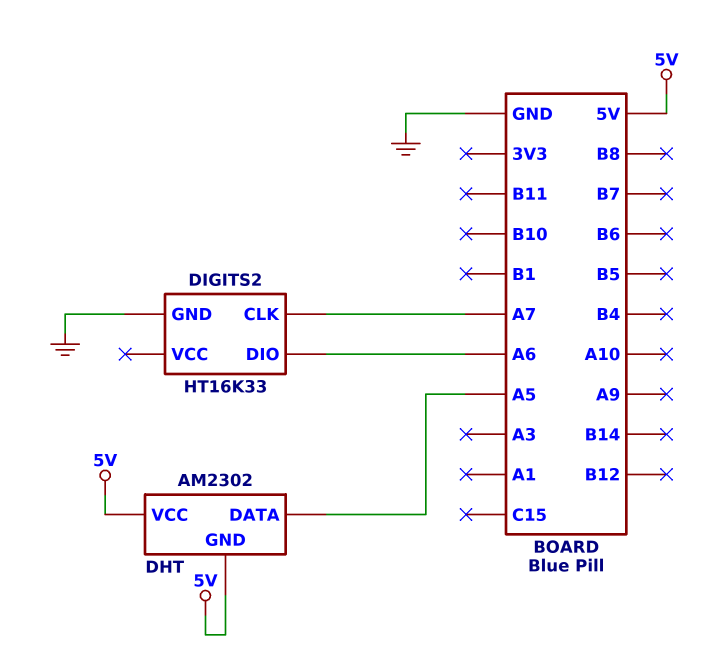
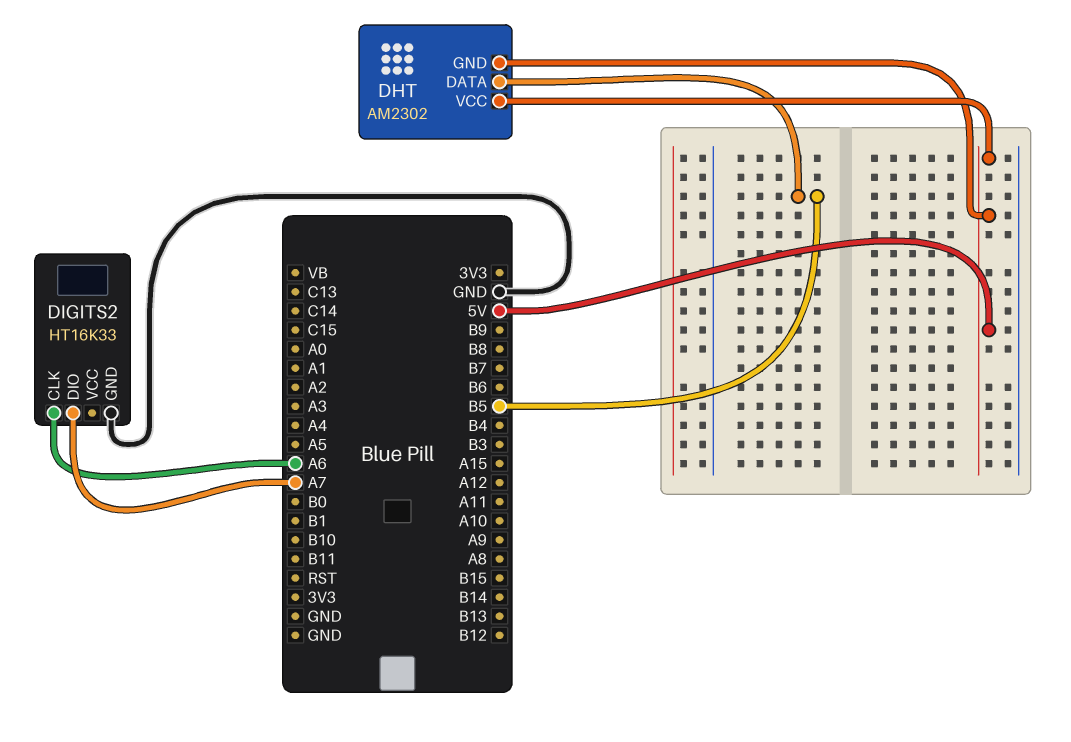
DHT pin DATA: A5 -> B5
DIGITS2 pin CLK: A7 -> A6
DIGITS2 pin DIO: A6 -> A7

